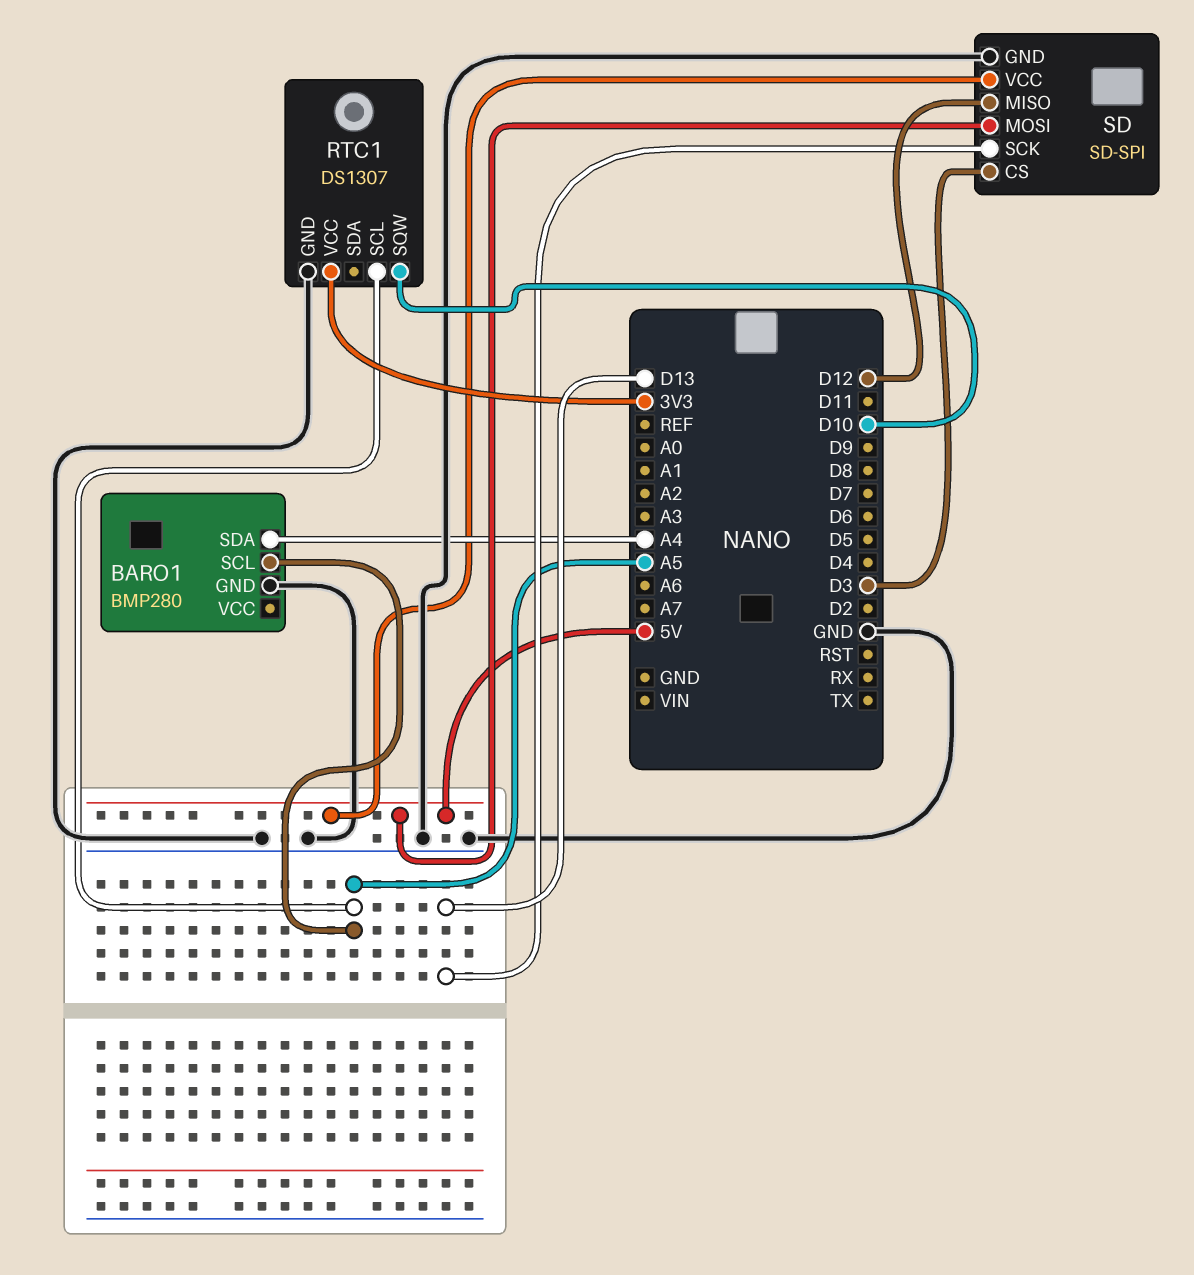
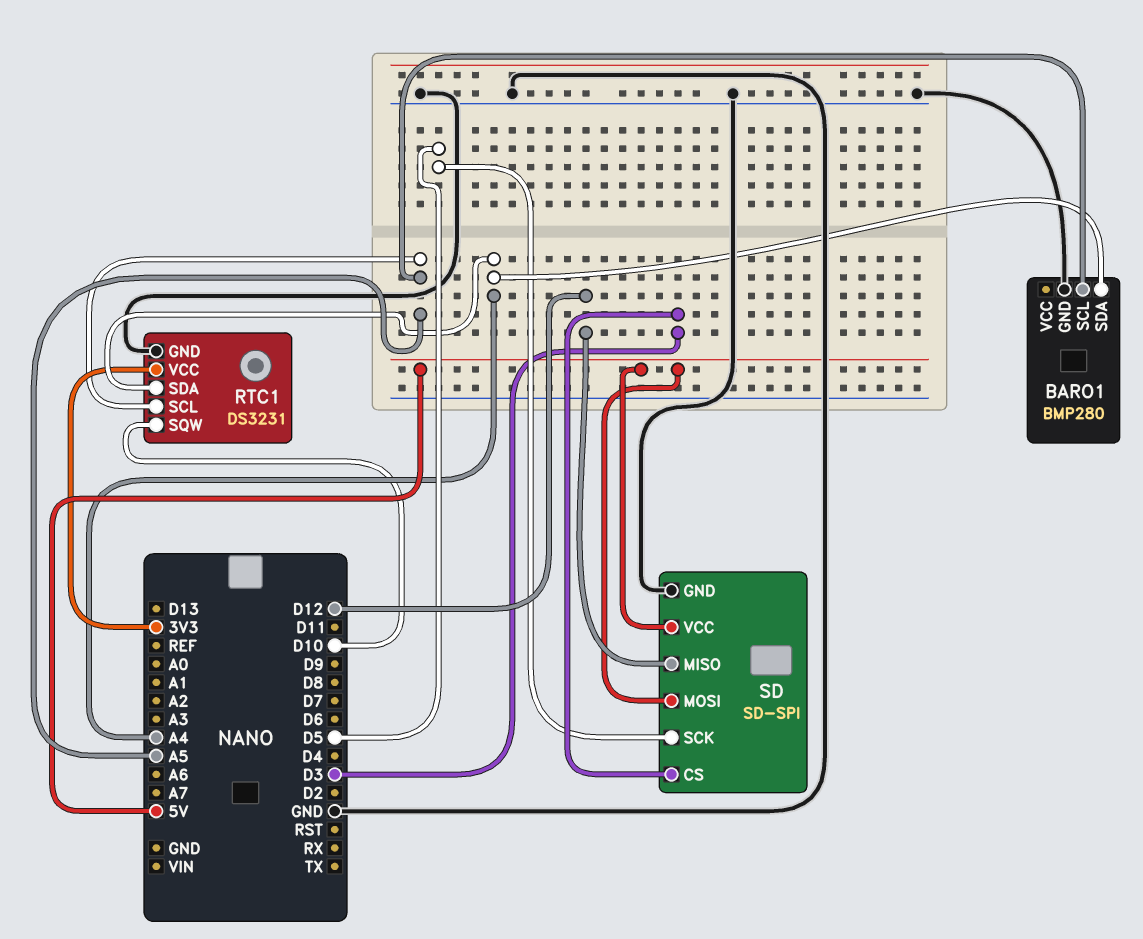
RTC1: DS1307 -> DS3231
RTC1 pin SDA: none -> A4
SD pin SCK: D13 -> D5

